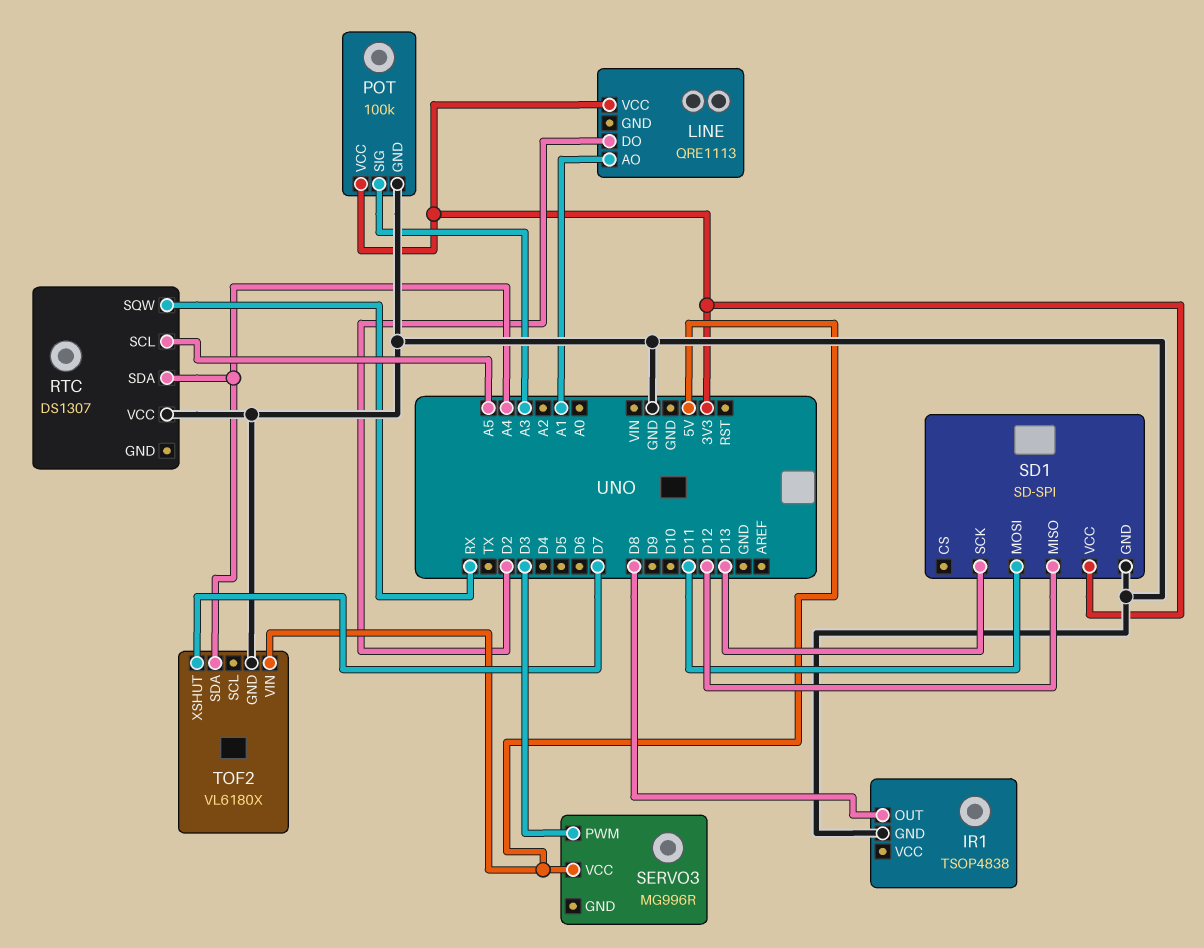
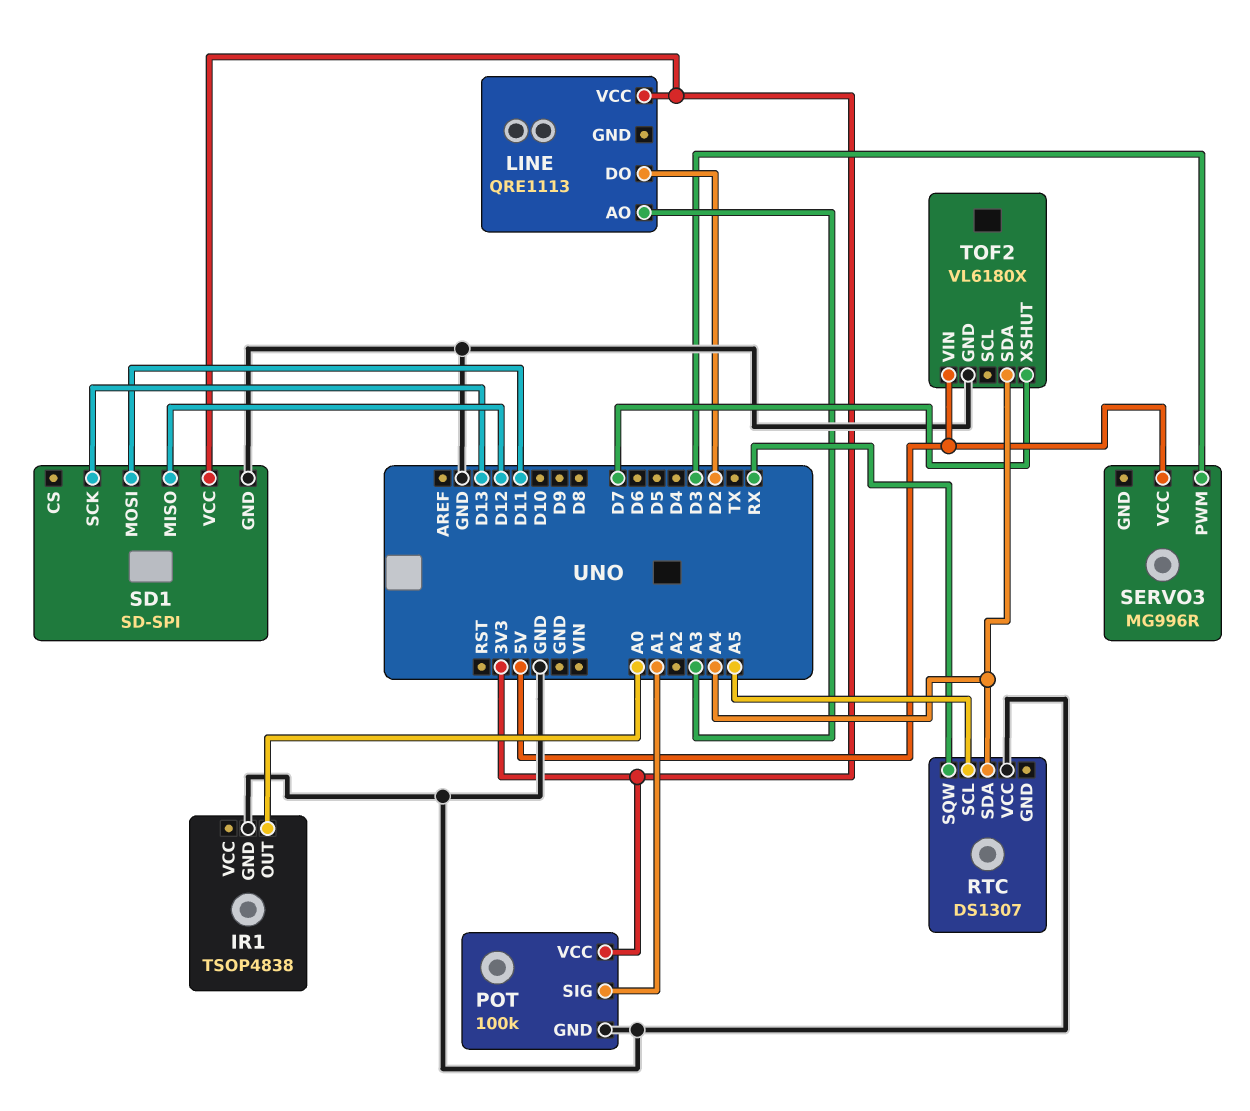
IR1 pin OUT: D8 -> A0
LINE pin AO: A1 -> A3
POT pin SIG: A3 -> A1

